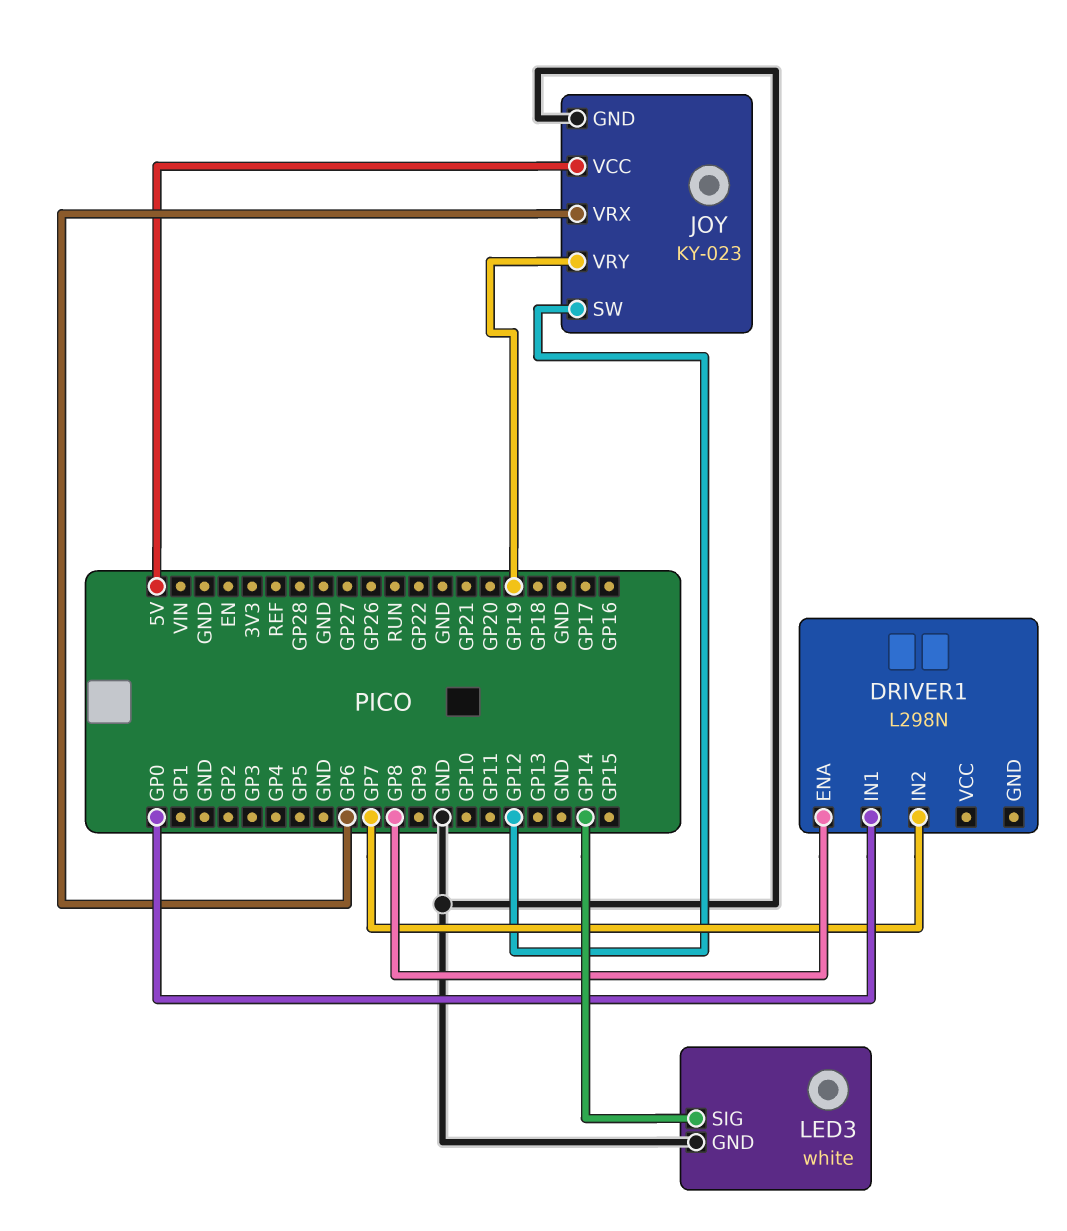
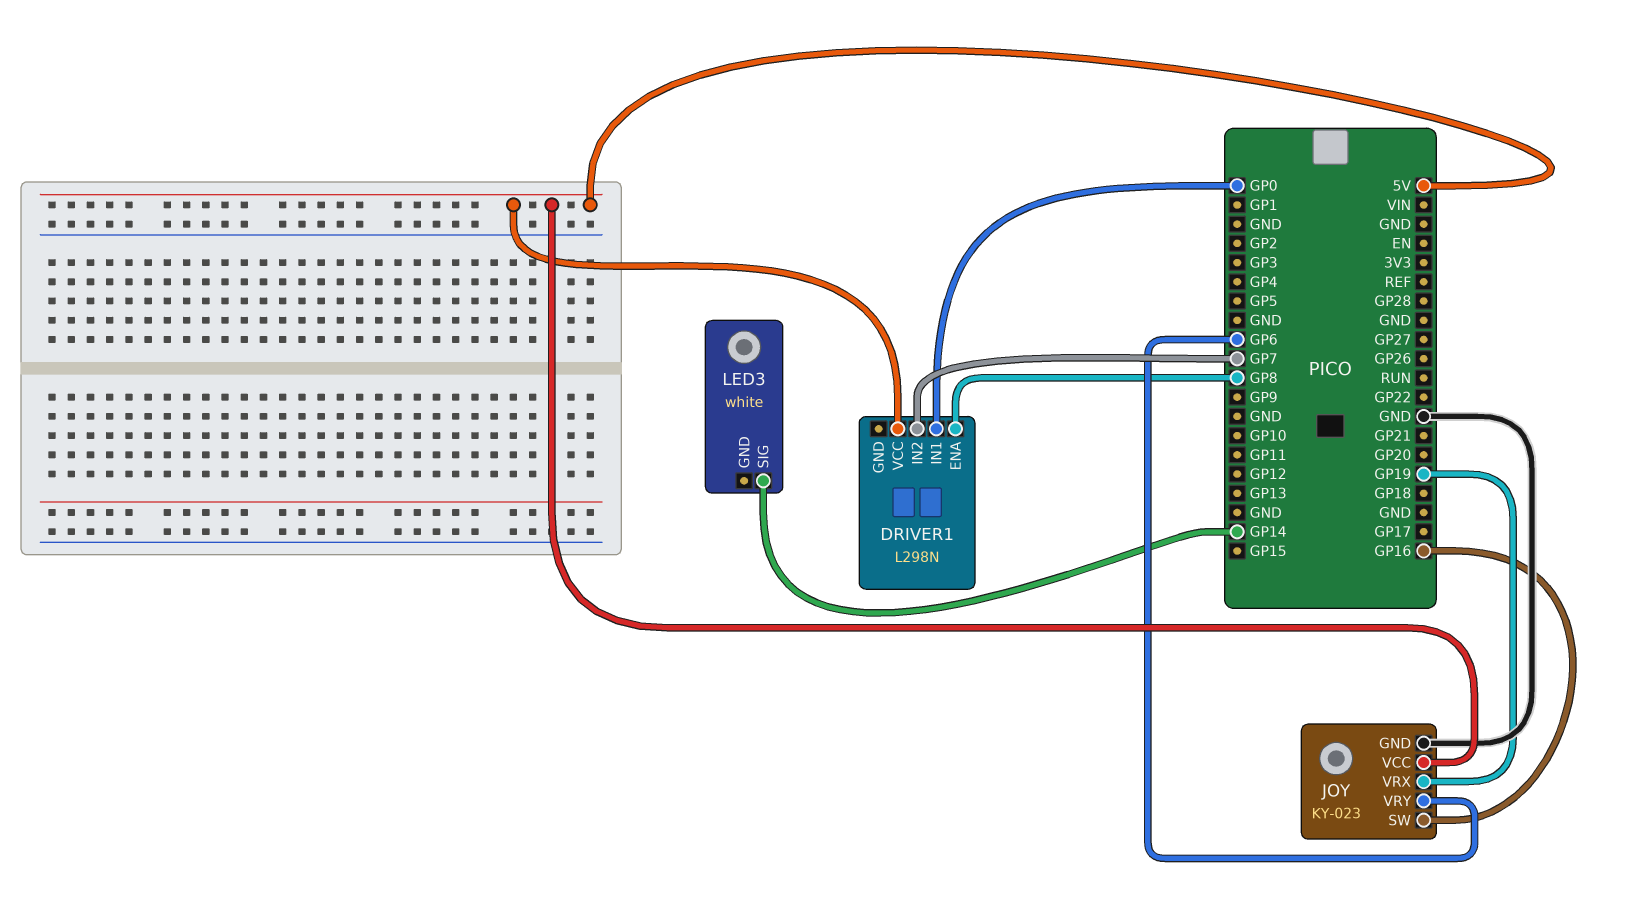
DRIVER1 pin VCC: none -> 5V
JOY pin SW: GP12 -> GP16
JOY pin VRX: GP6 -> GP19
JOY pin VRY: GP19 -> GP6
LED3 pin GND: GND -> none

